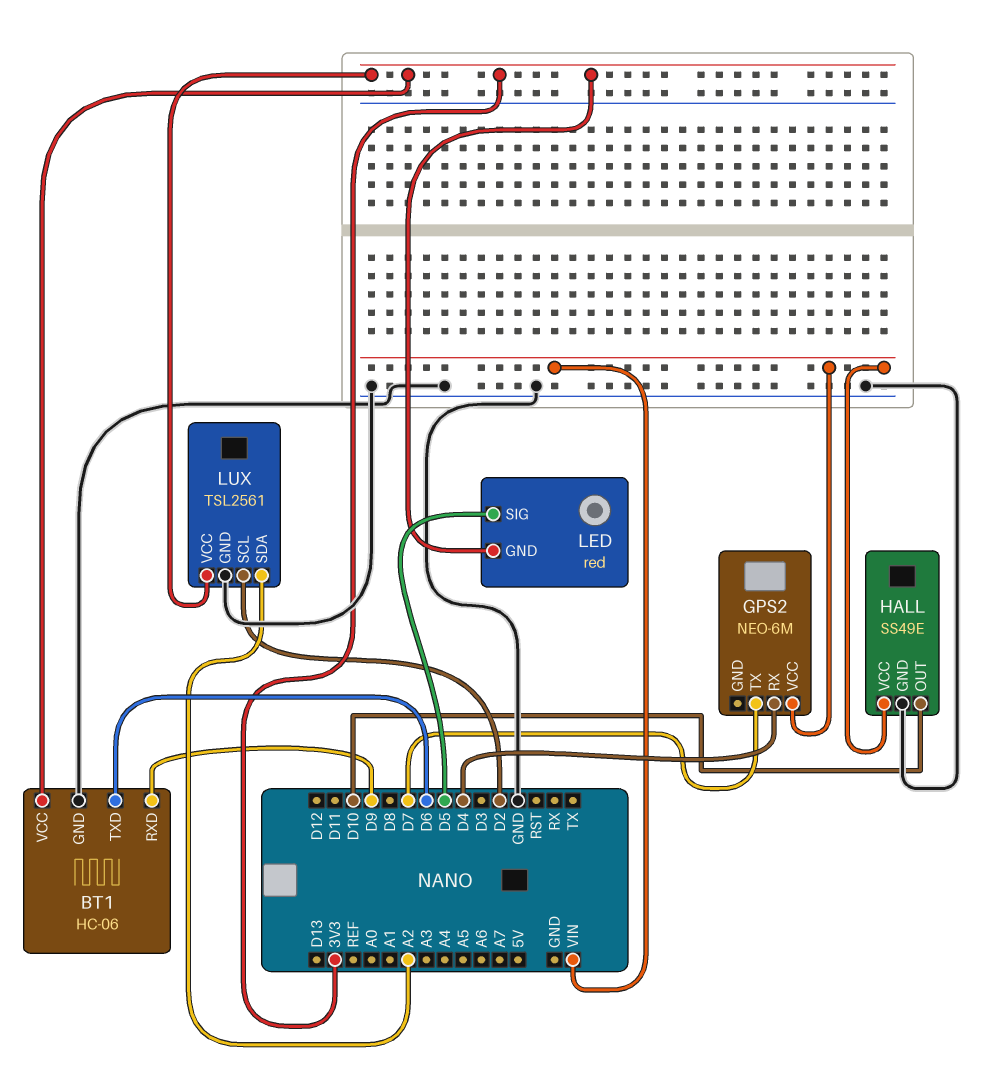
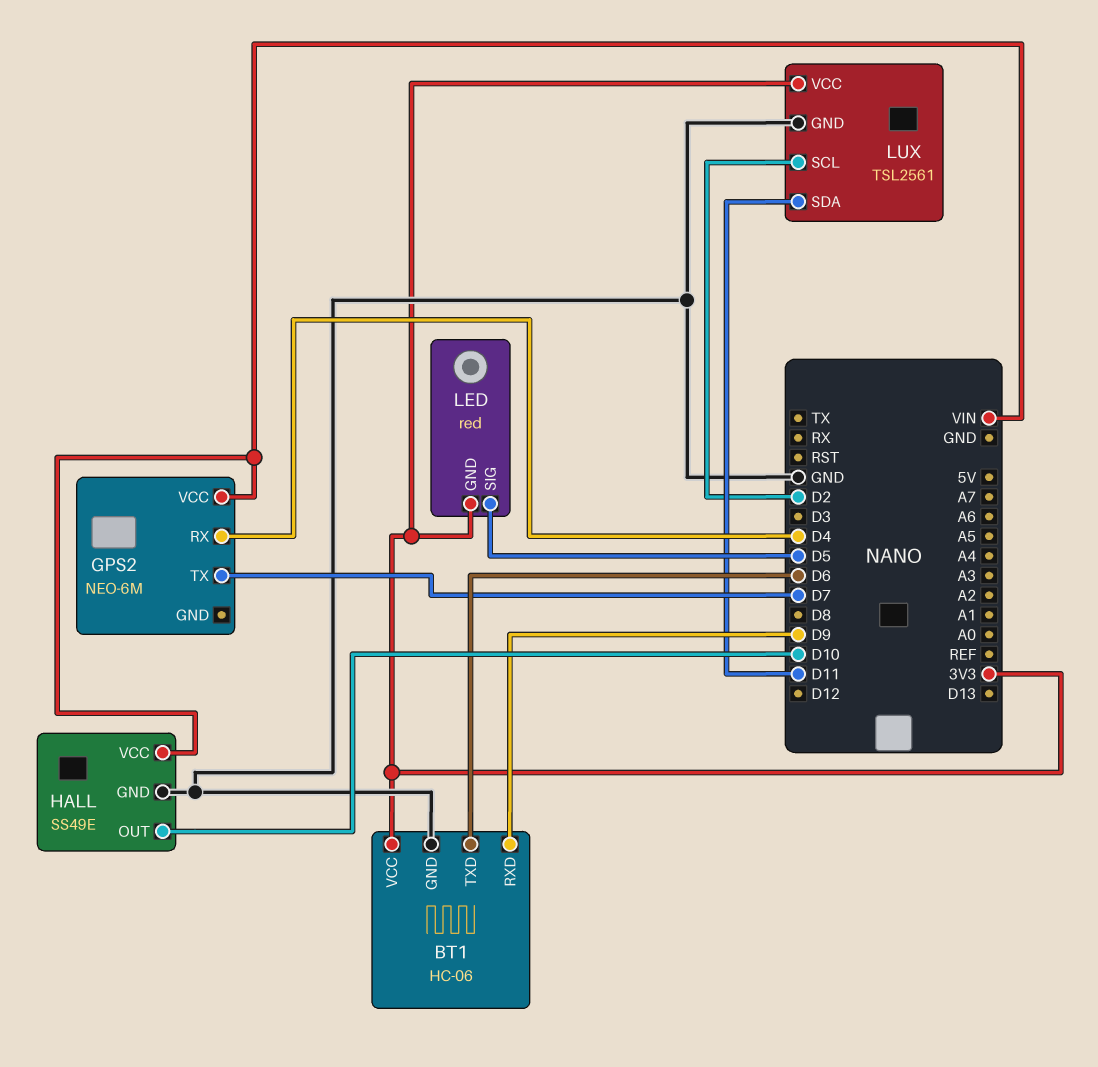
LUX pin SDA: A2 -> D11

